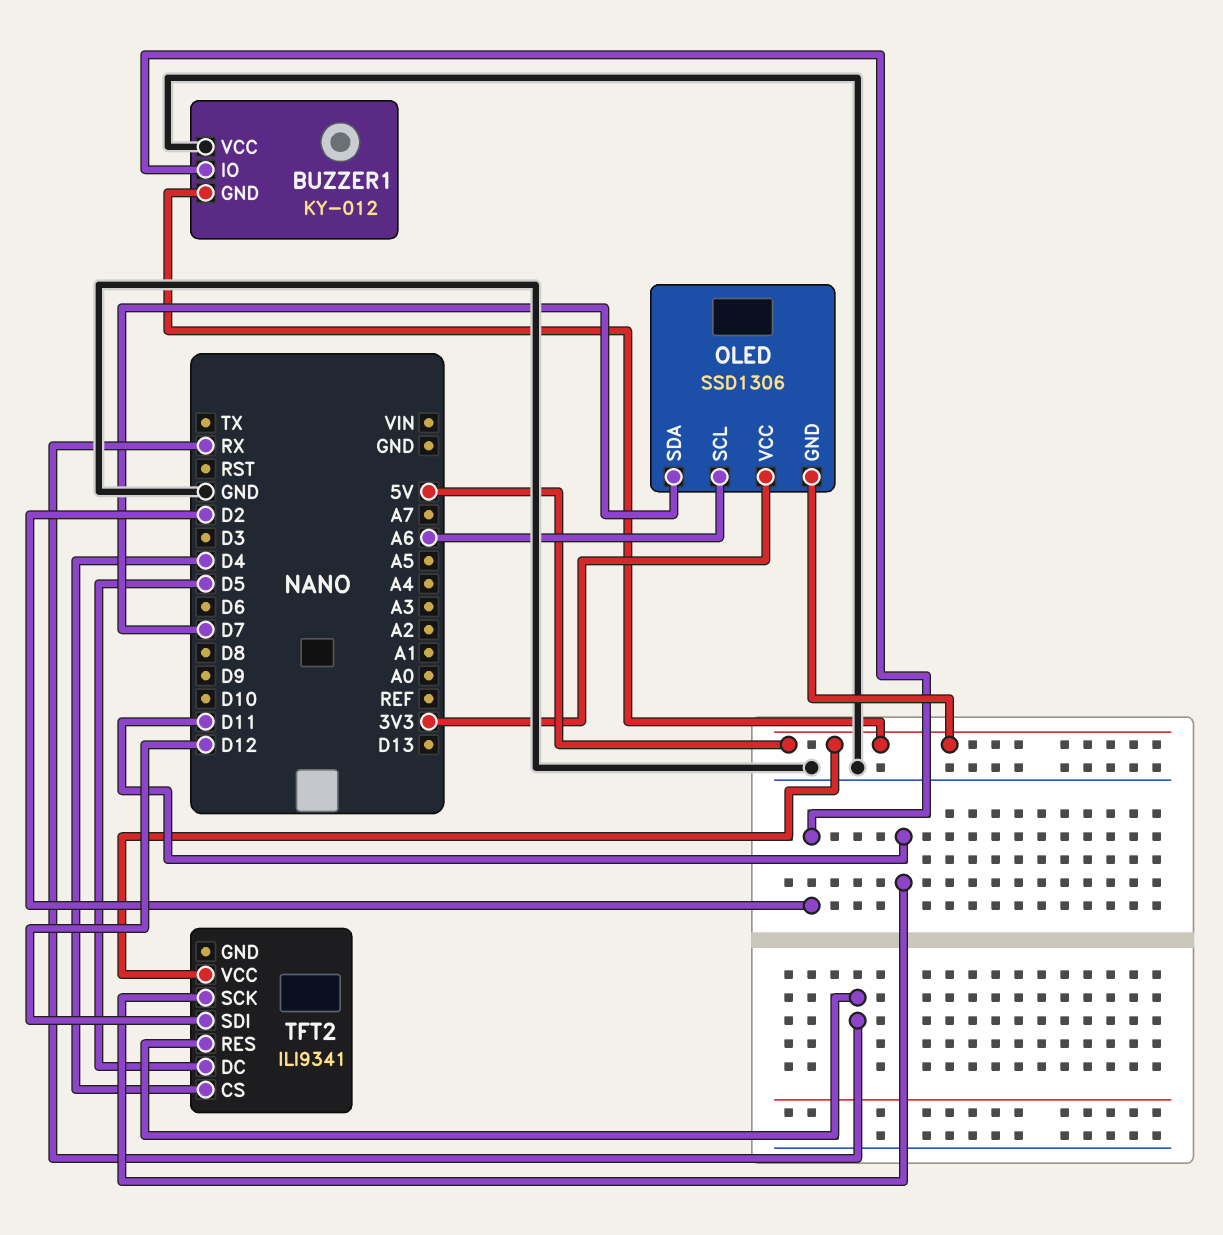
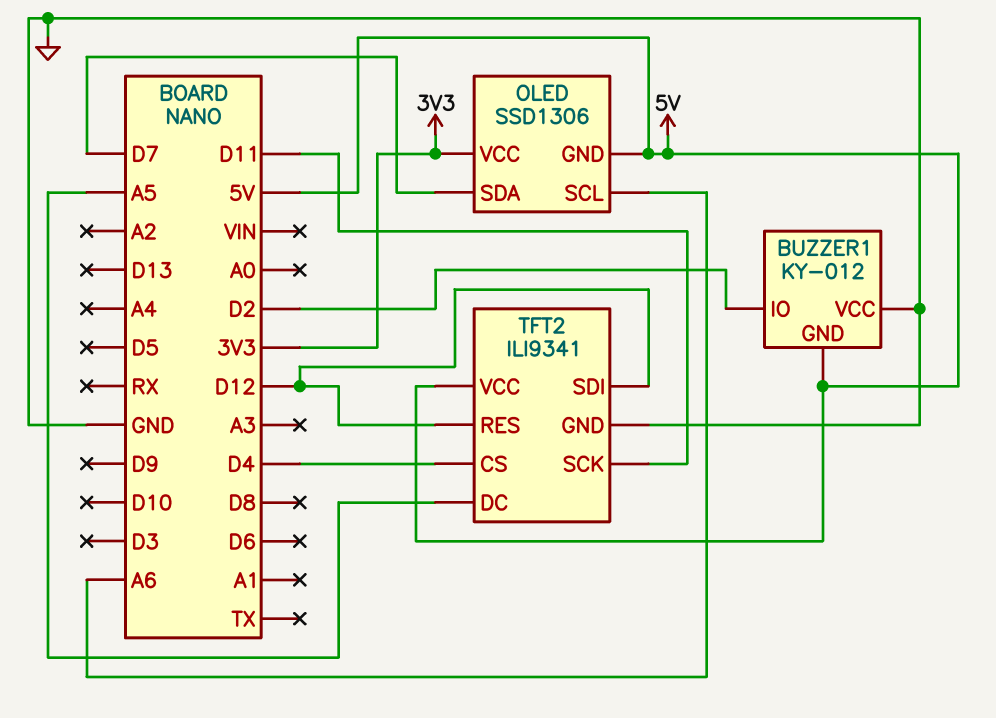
TFT2 pin DC: D5 -> A5
TFT2 pin GND: none -> GND
TFT2 pin RES: RX -> D12

